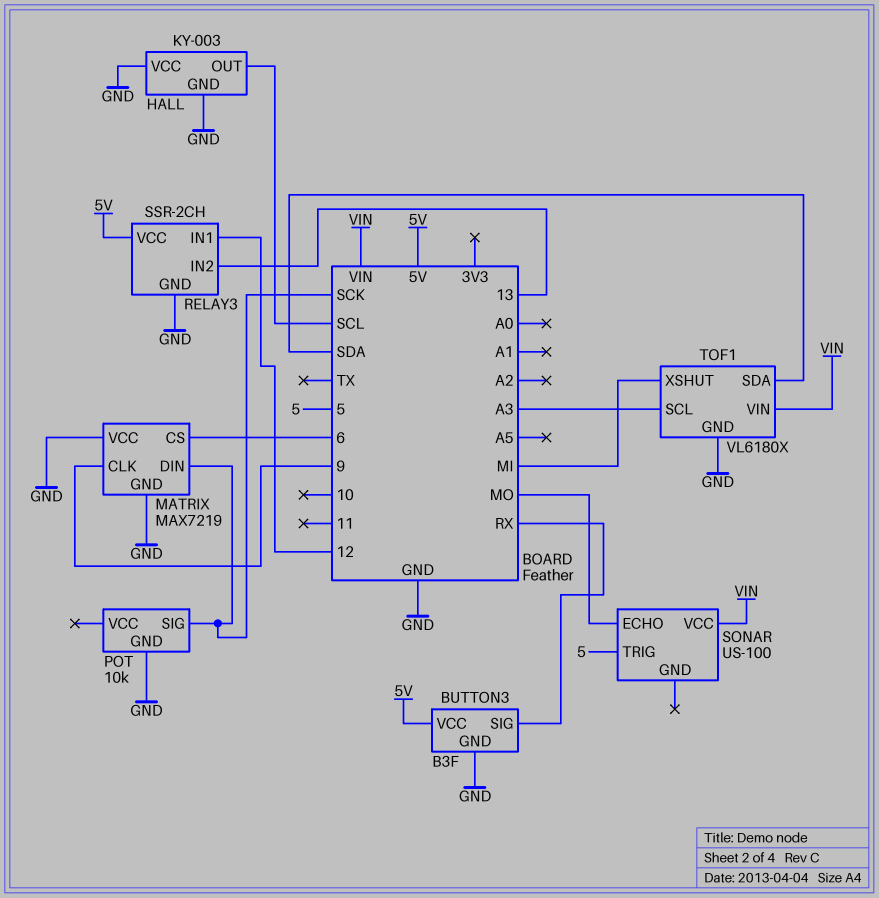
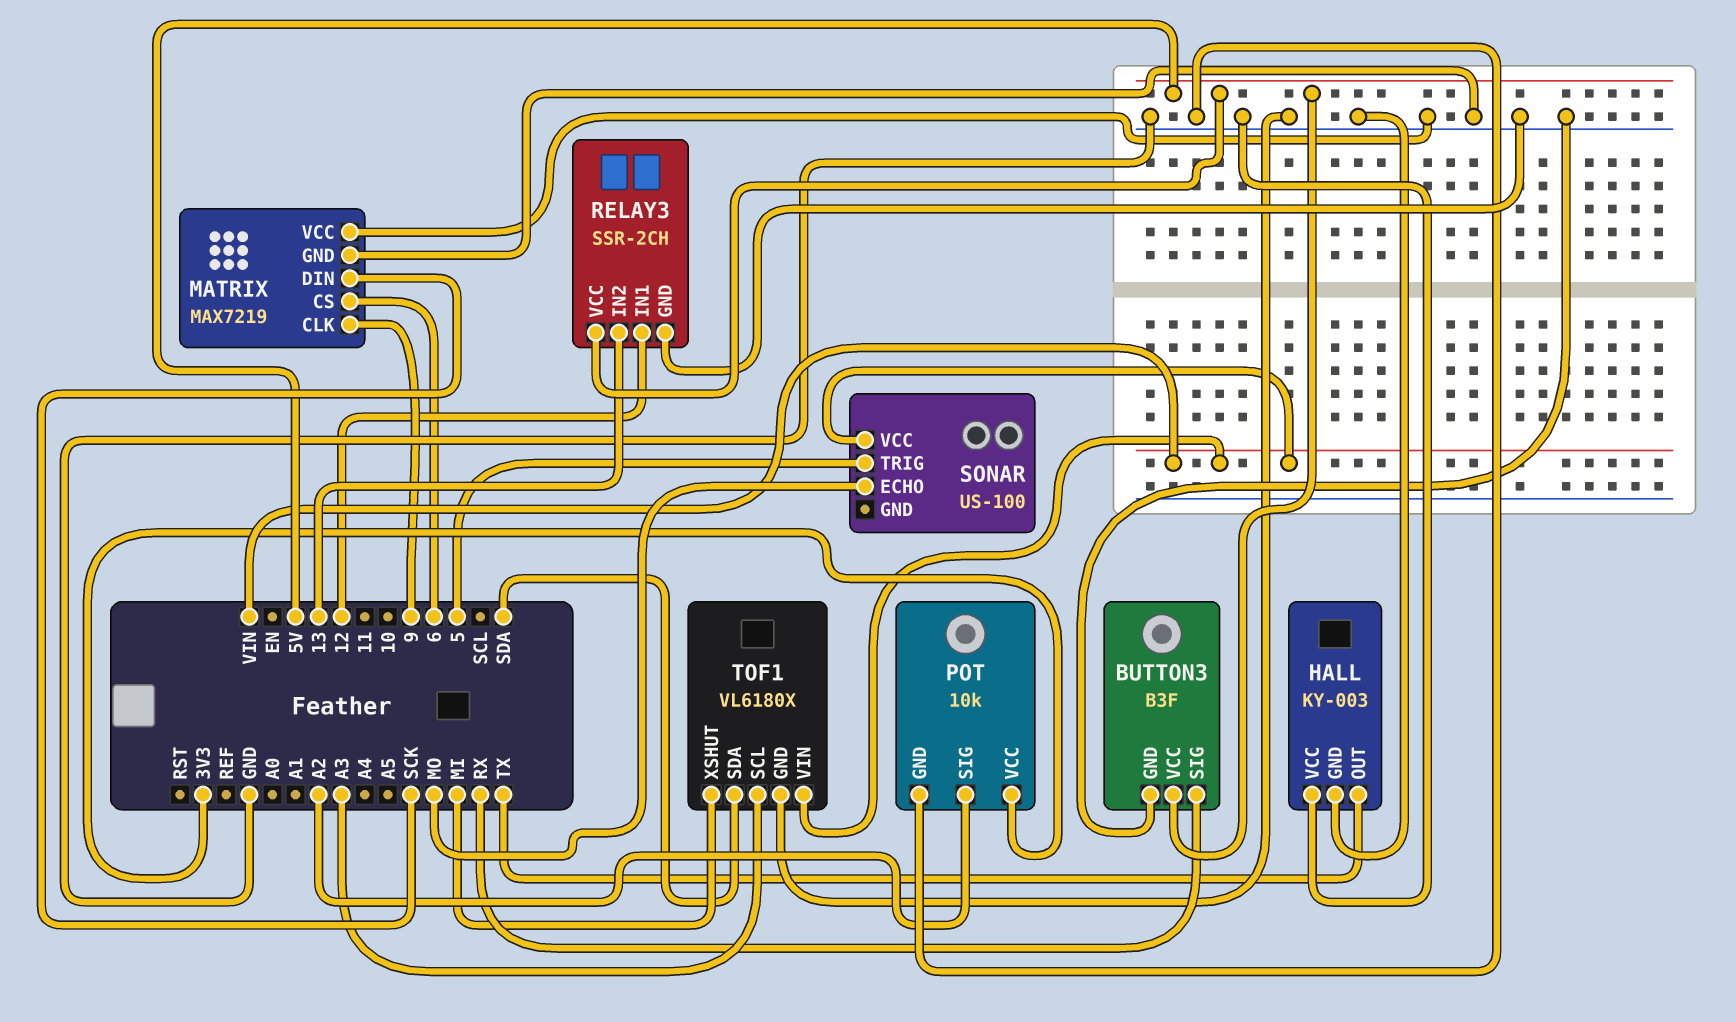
HALL pin OUT: SCL -> TX
POT pin SIG: SCK -> A2
POT pin VCC: none -> 3V3

